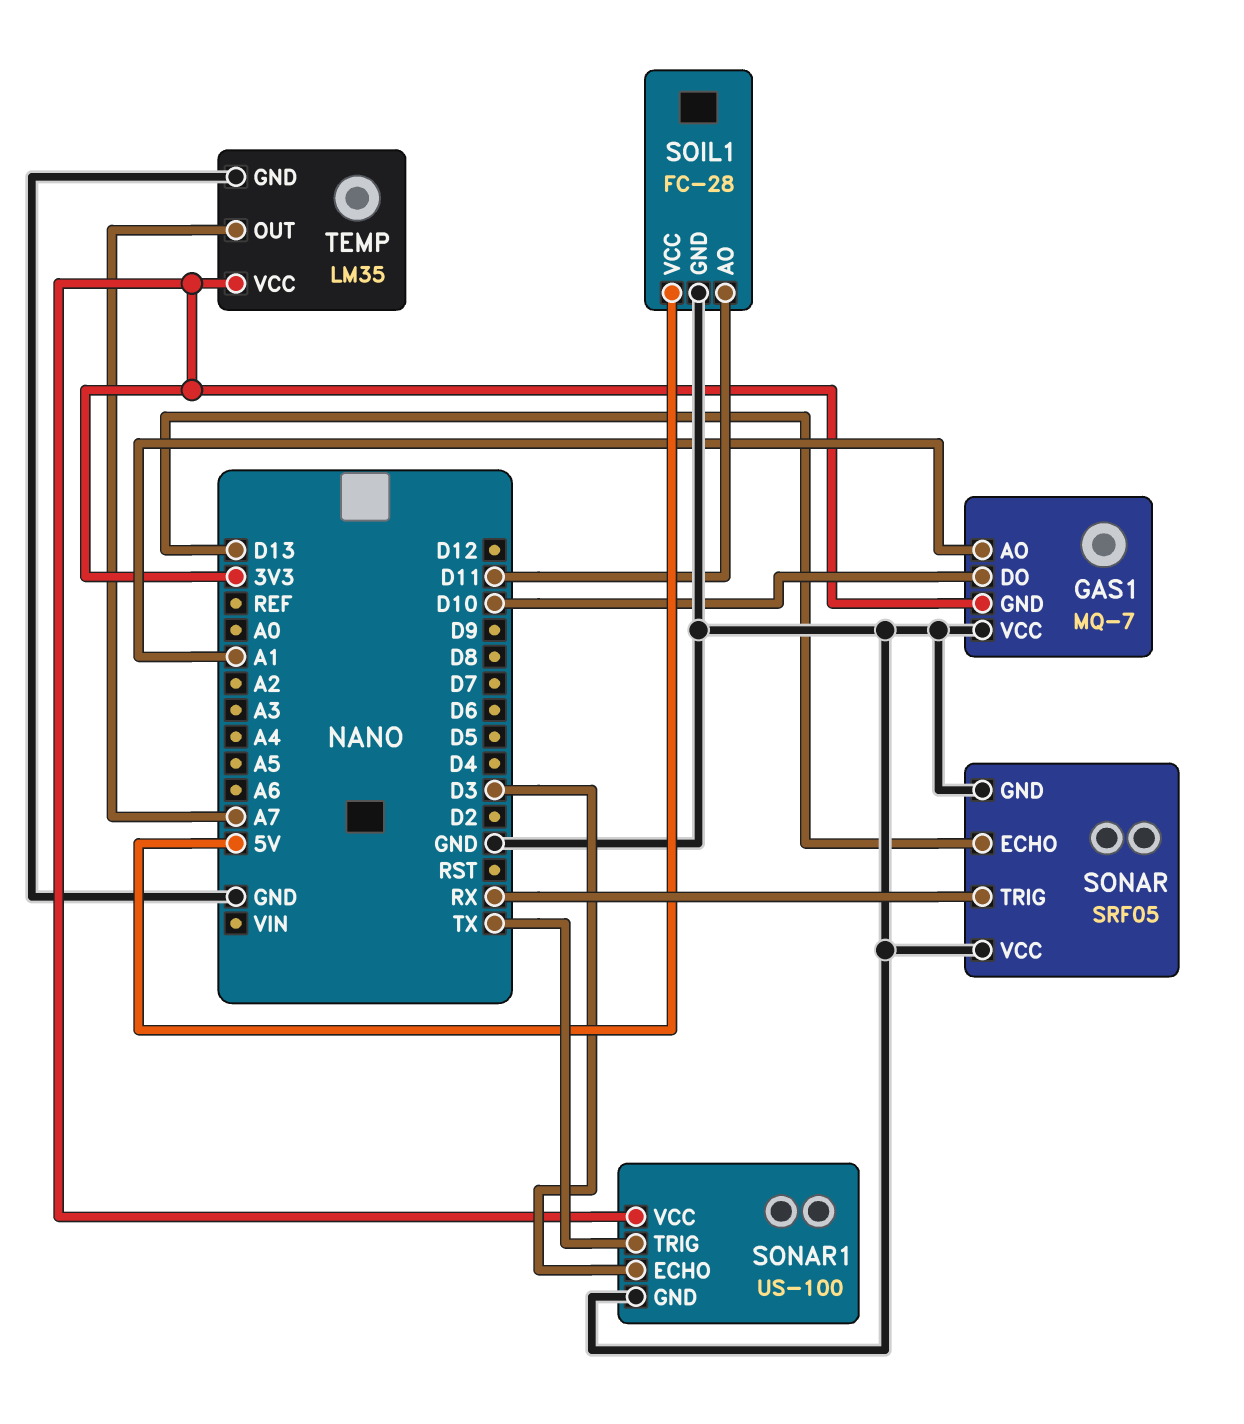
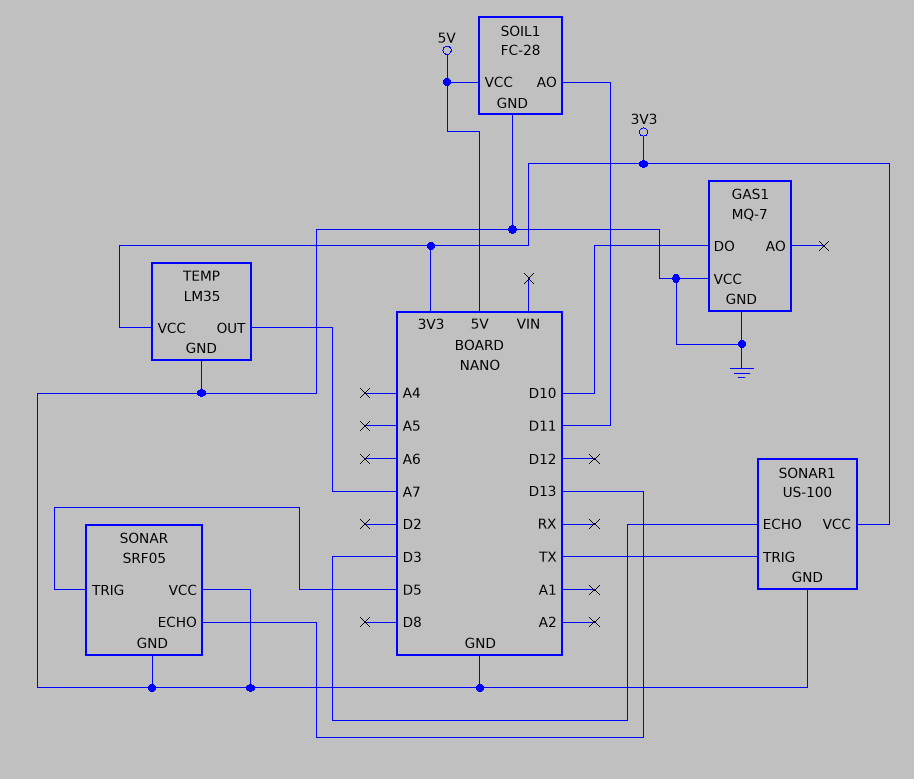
GAS1 pin AO: A1 -> none
GAS1 pin GND: 3V3 -> GND
SONAR pin TRIG: RX -> D5

